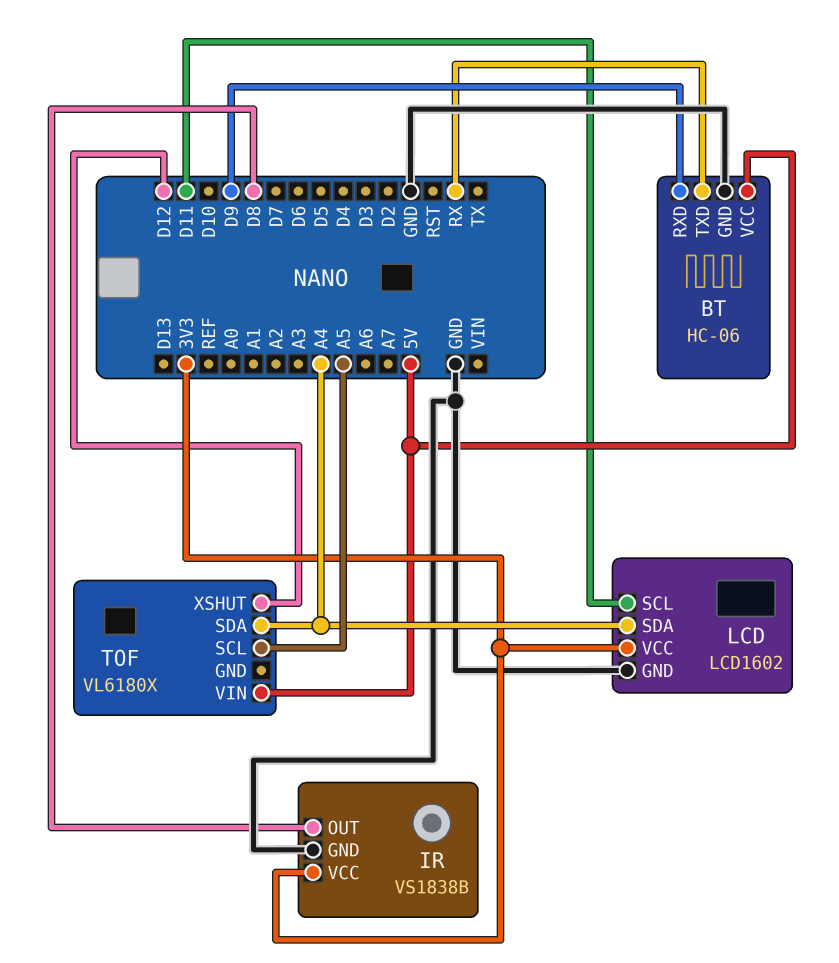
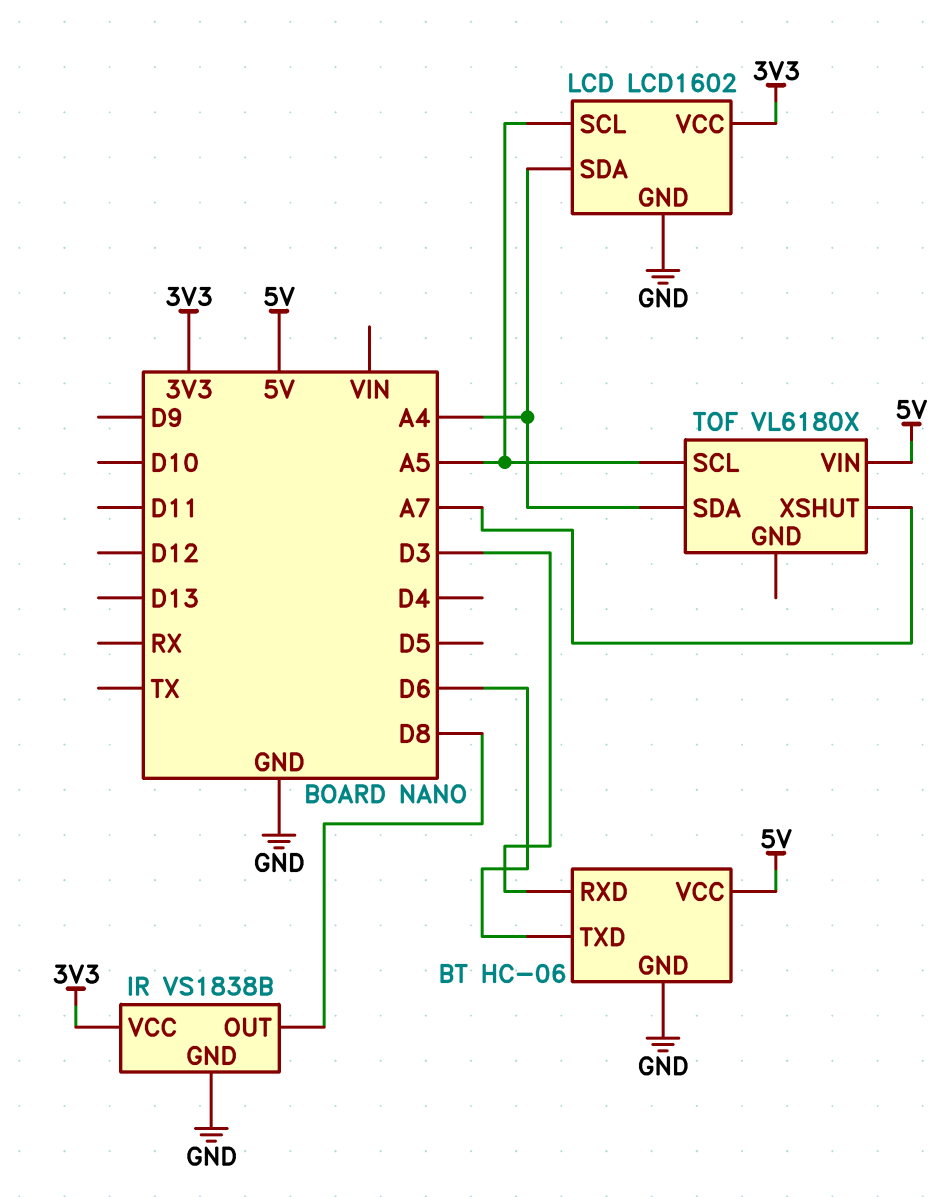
BT pin RXD: D9 -> D3
BT pin TXD: RX -> D6
LCD pin SCL: D11 -> A5
TOF pin XSHUT: D12 -> A7

